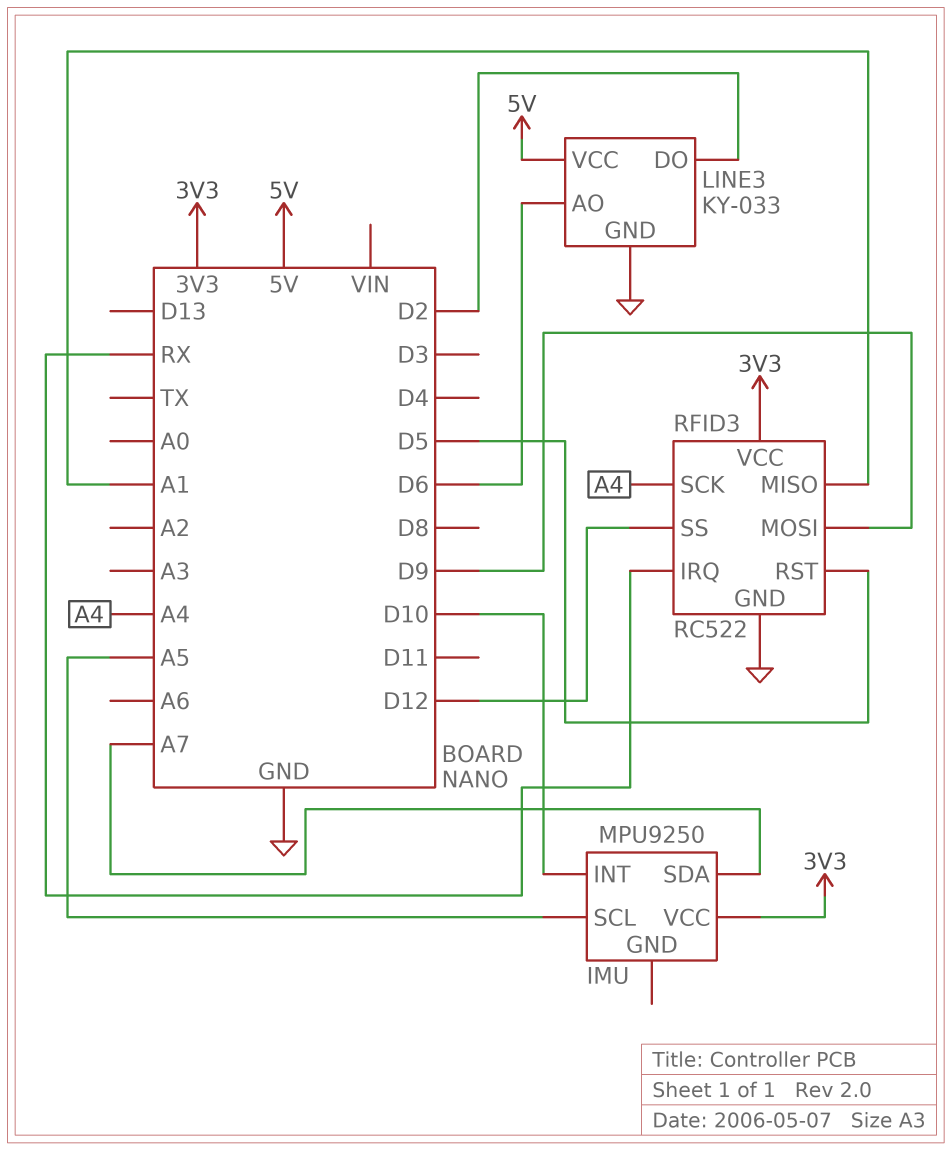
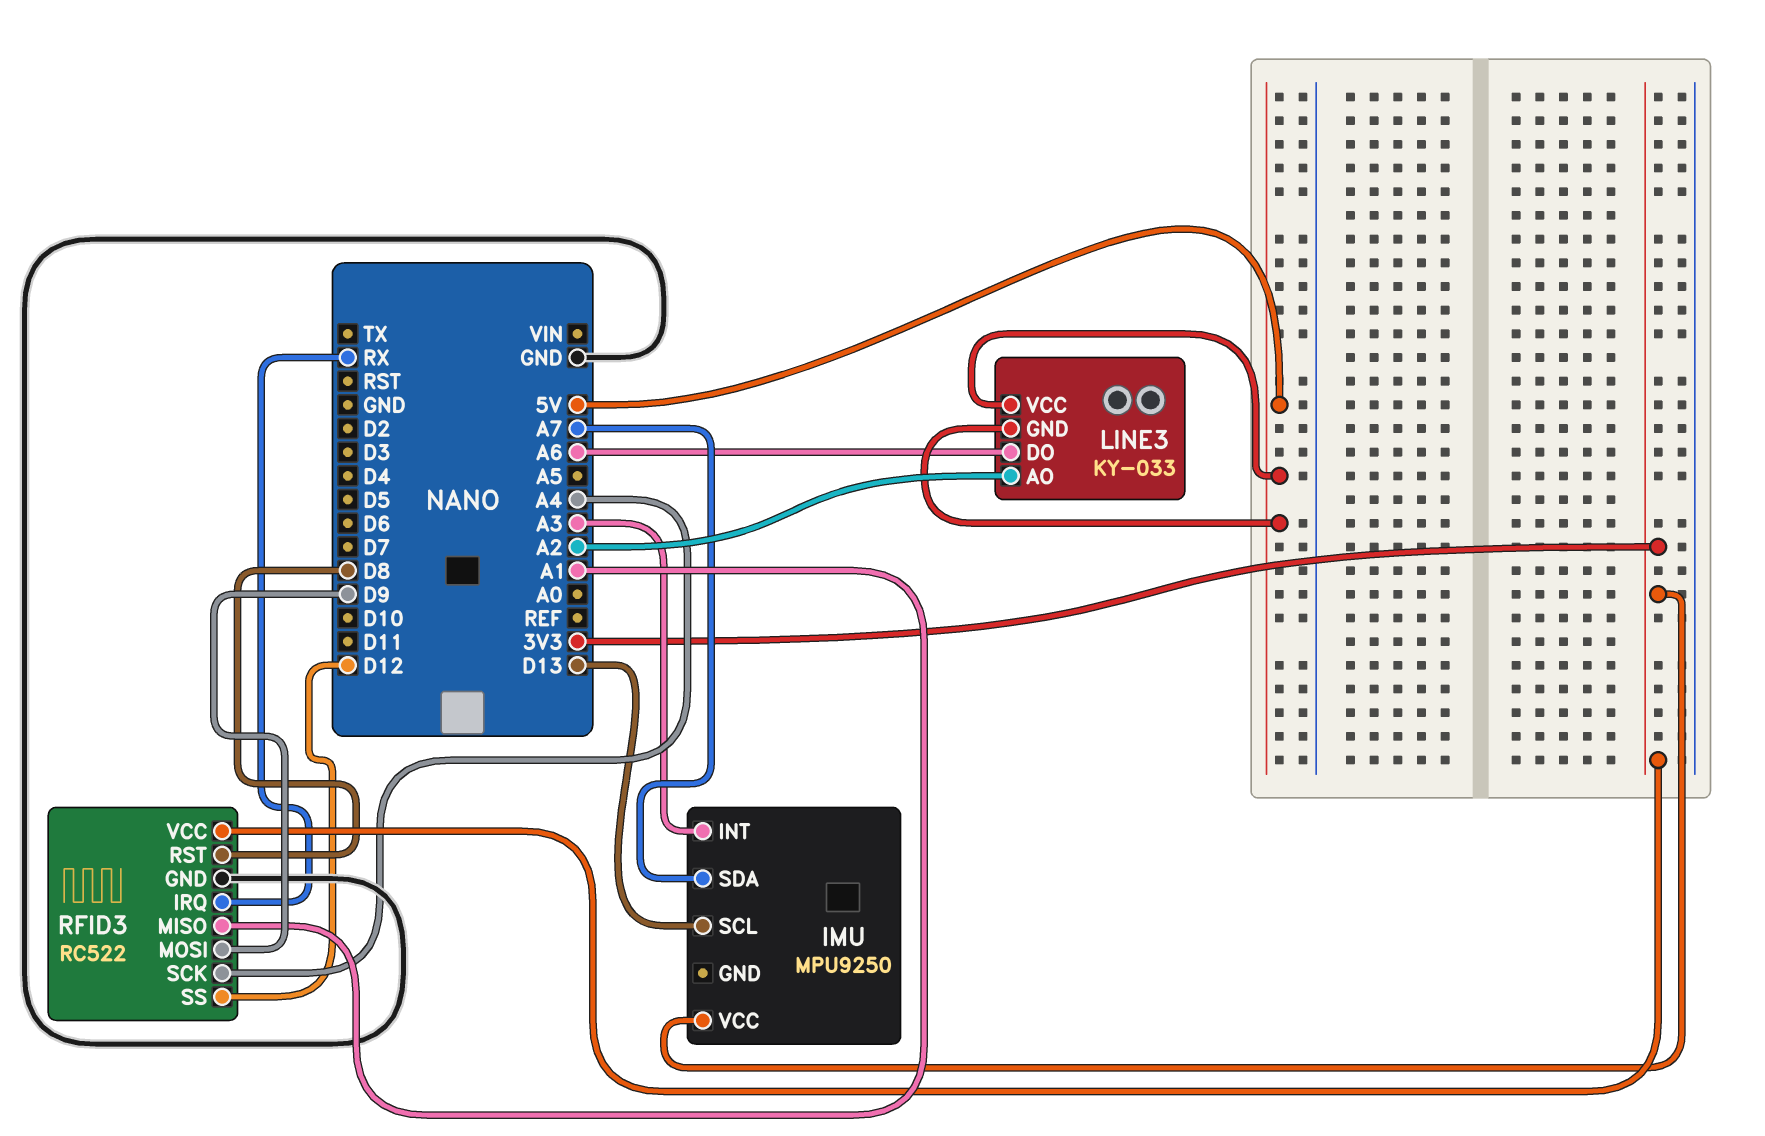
IMU pin INT: D10 -> A3
IMU pin SCL: A5 -> D13
LINE3 pin AO: D6 -> A2
LINE3 pin DO: D2 -> A6
LINE3 pin GND: GND -> 5V
RFID3 pin RST: D5 -> D8

